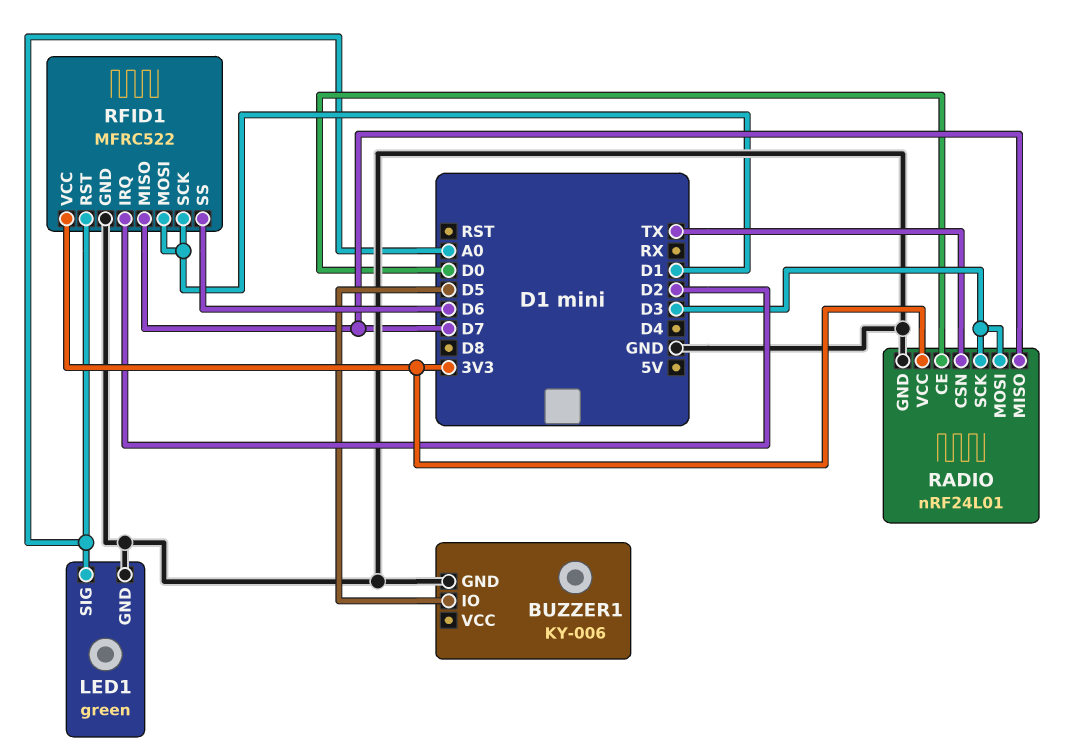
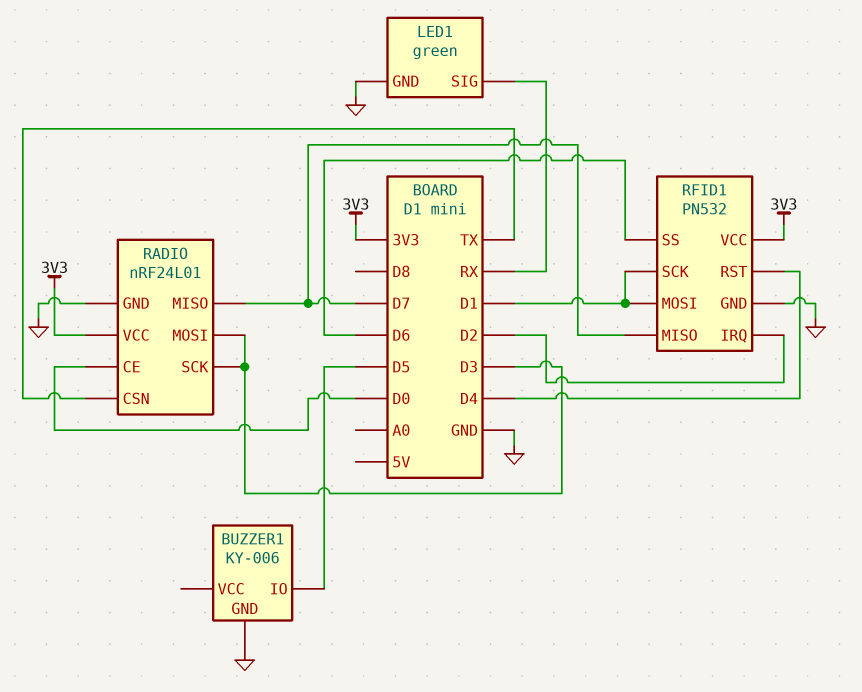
LED1 pin SIG: A0 -> RX
RFID1: MFRC522 -> PN532
RFID1 pin RST: A0 -> D4

